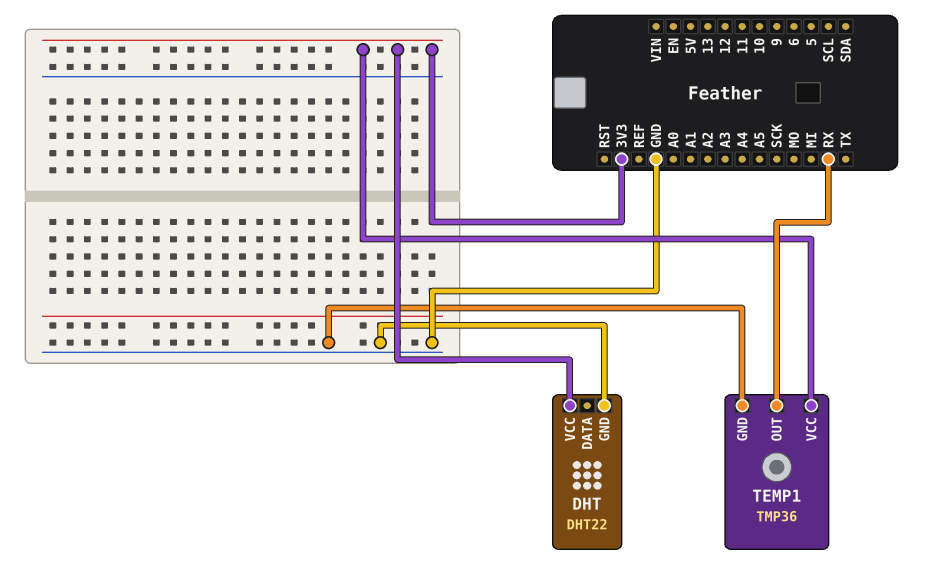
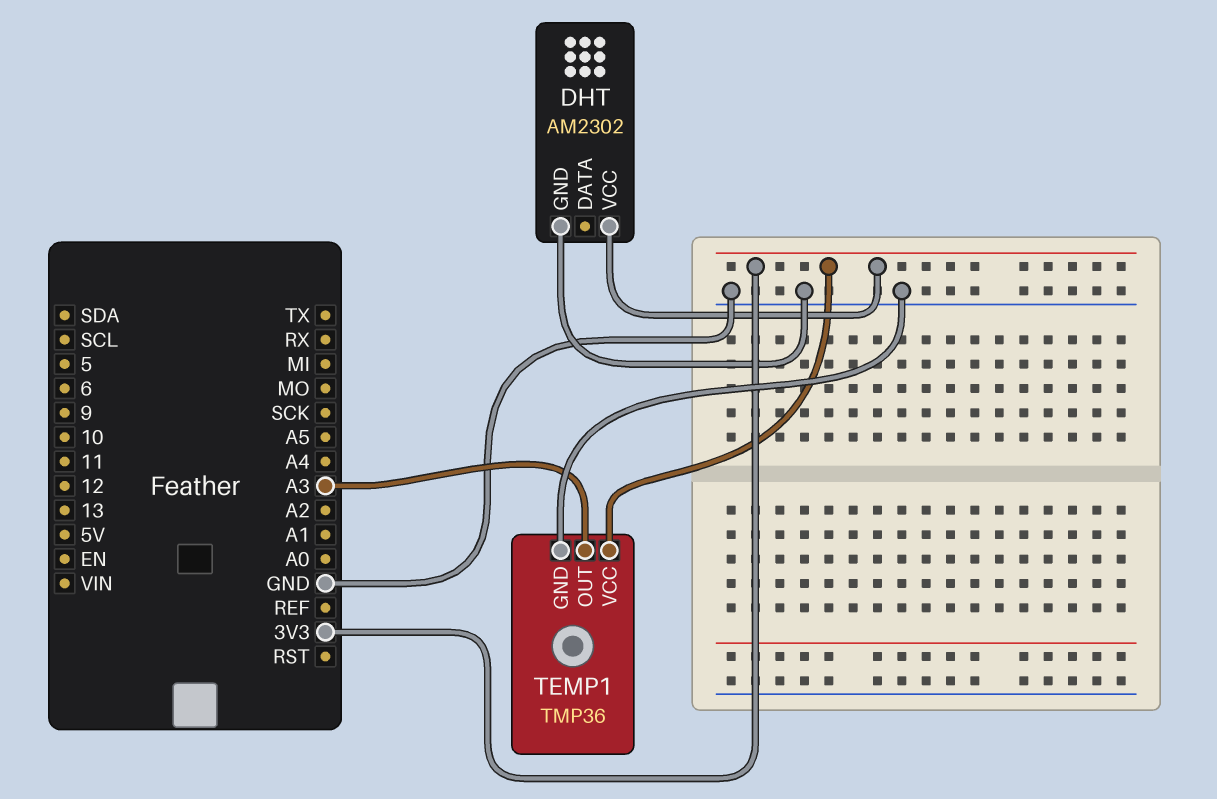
DHT: DHT22 -> AM2302
TEMP1 pin OUT: RX -> A3

